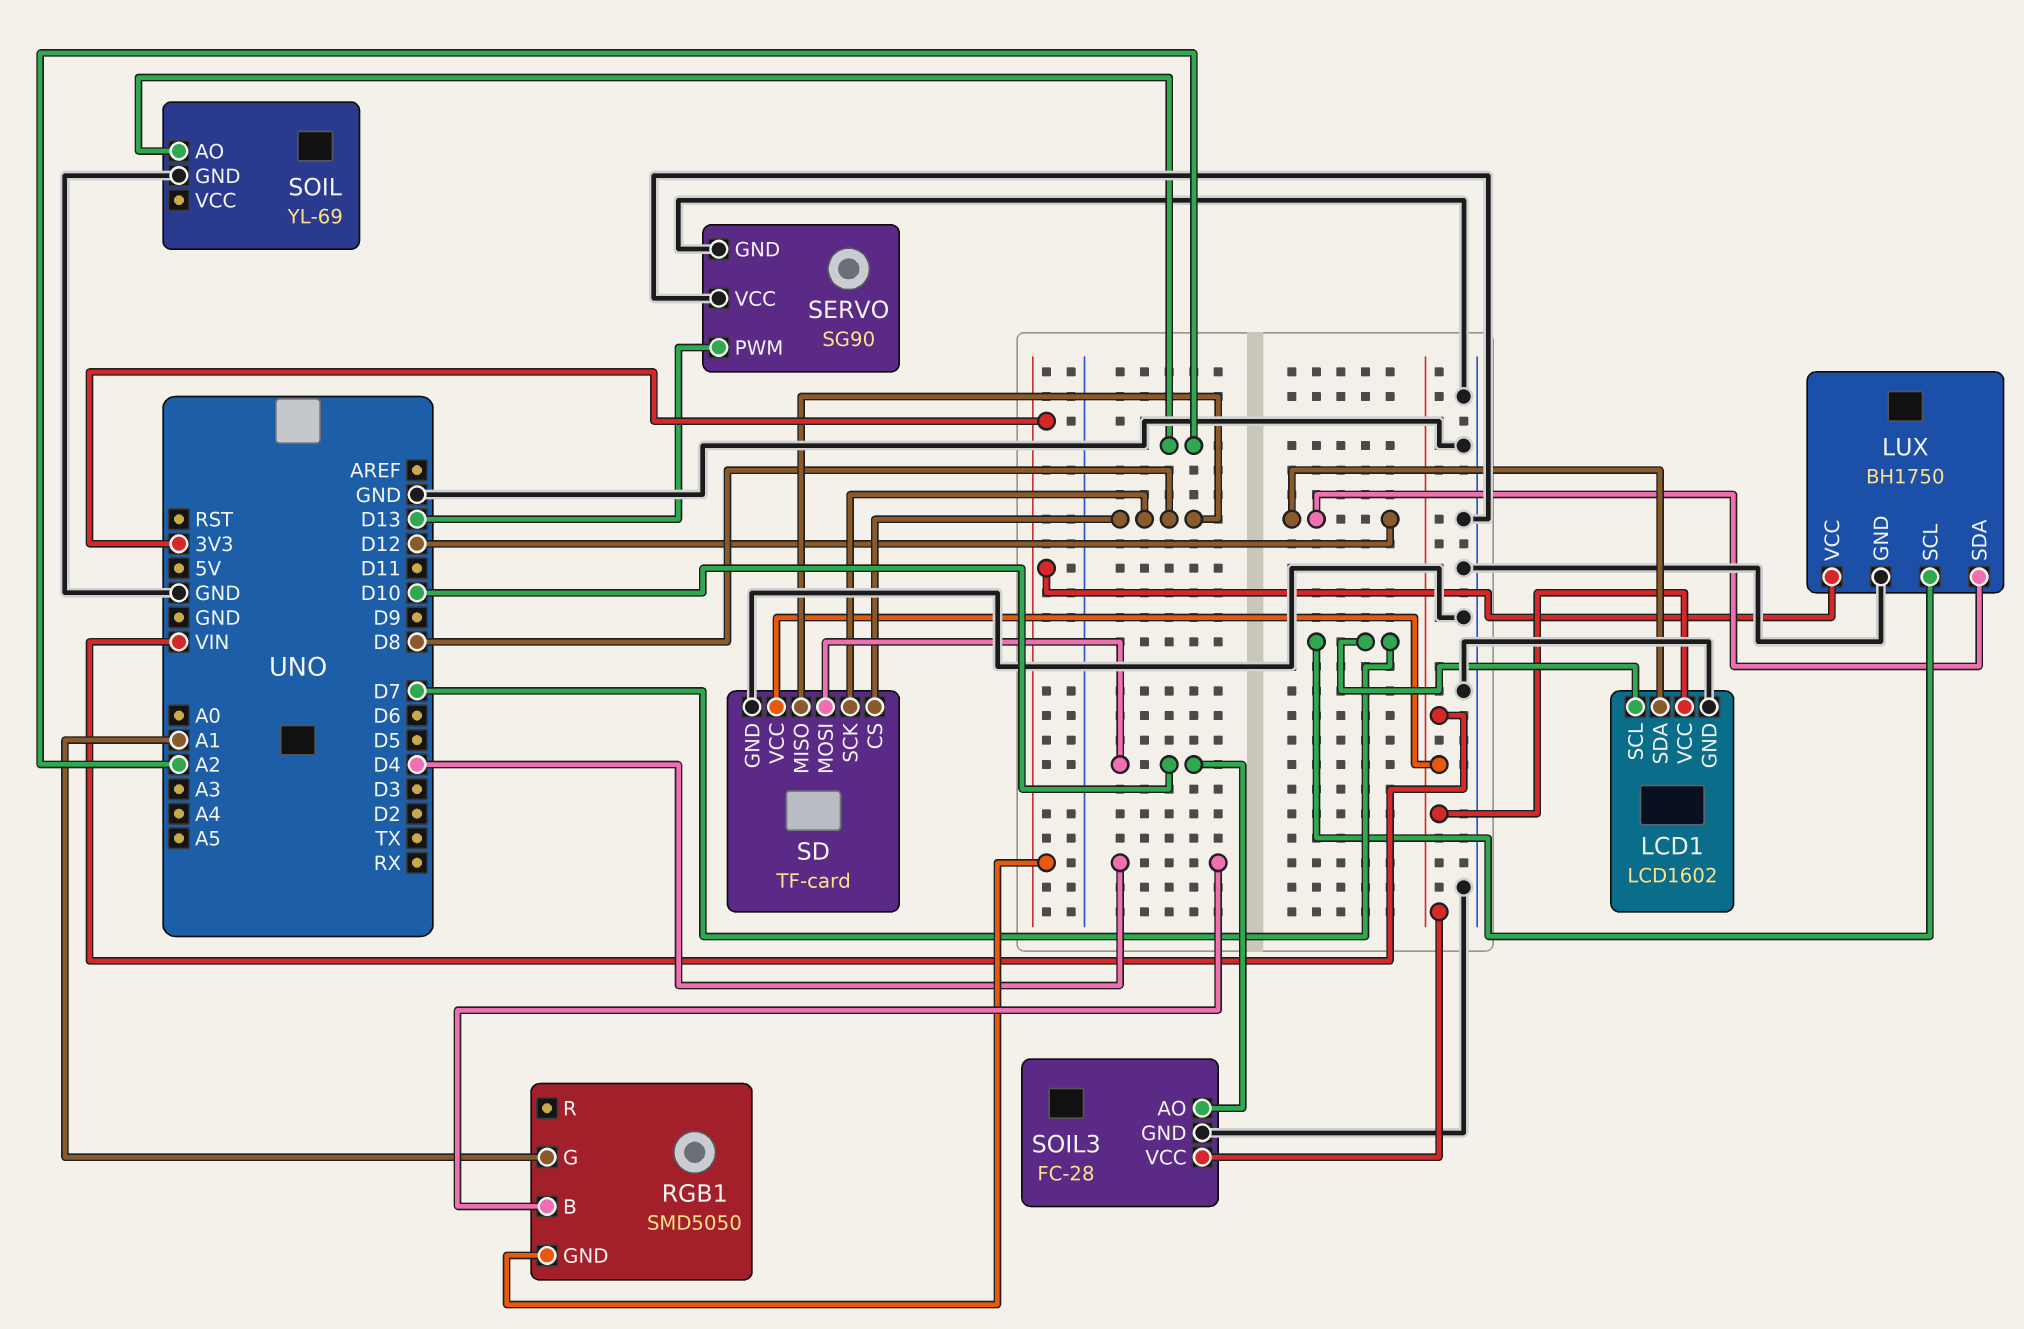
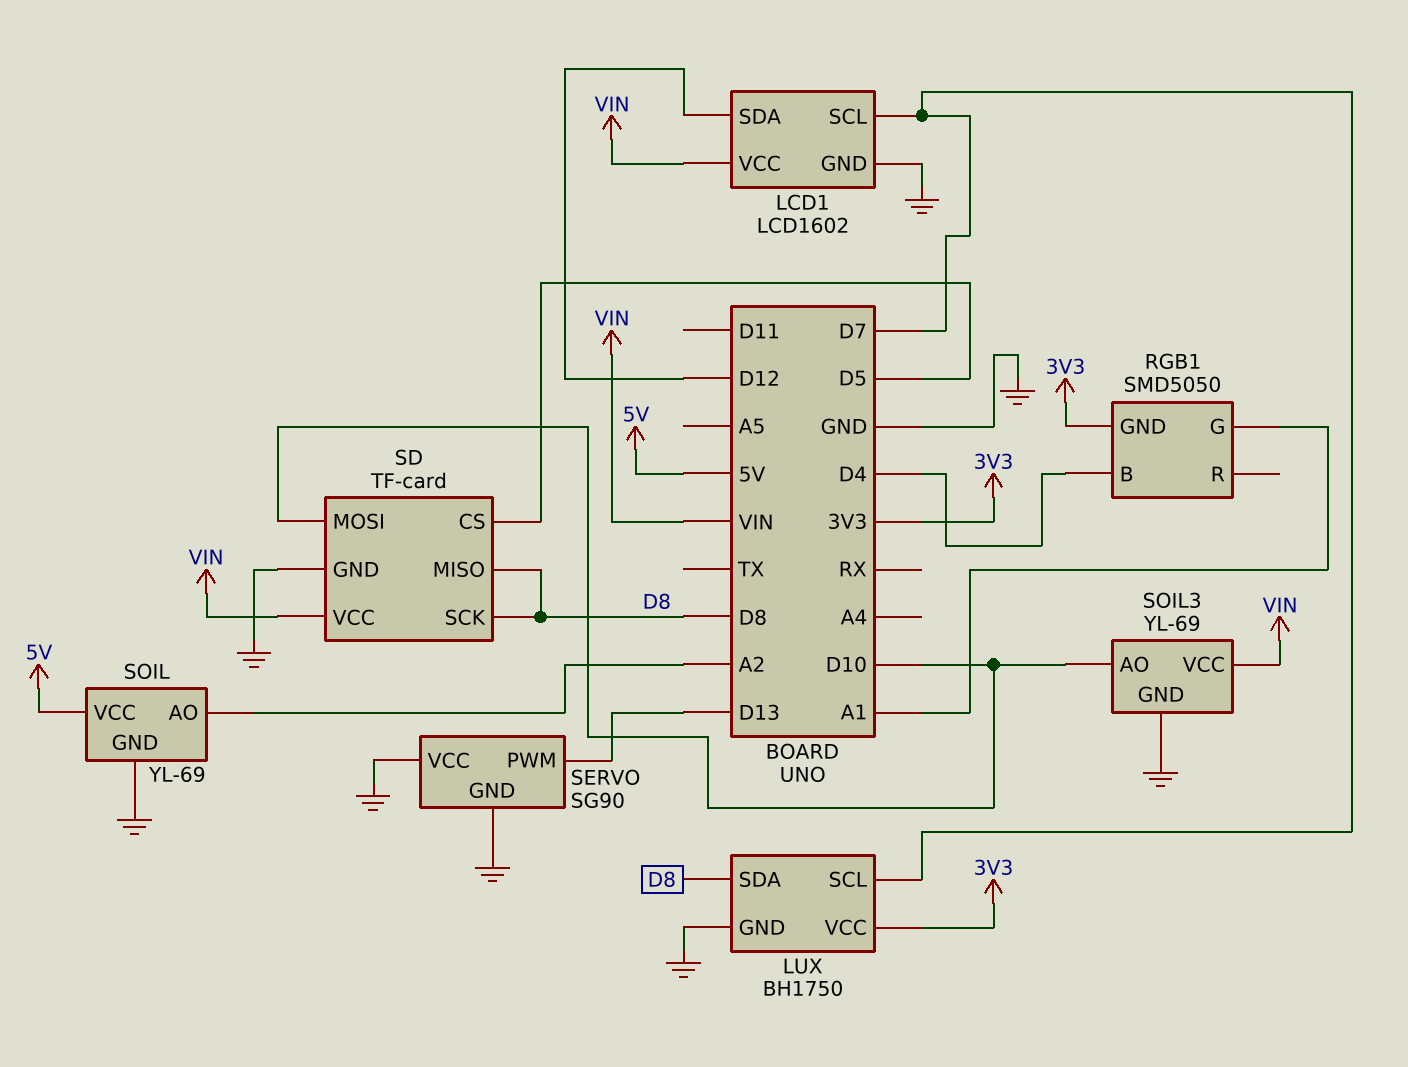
LUX pin SDA: D12 -> D8
SD pin CS: D8 -> D5
SOIL pin VCC: none -> 5V
SOIL3: FC-28 -> YL-69

